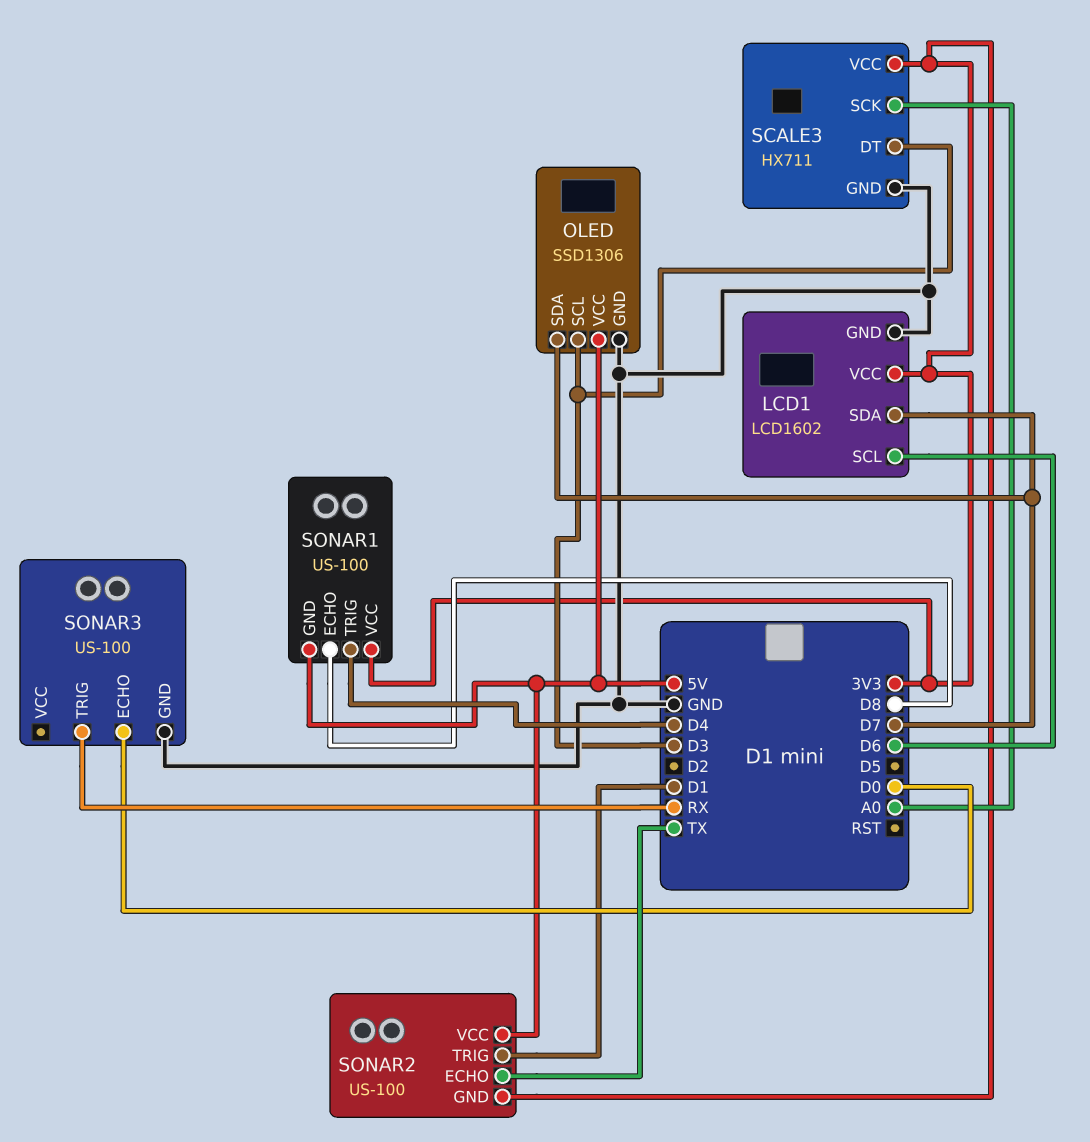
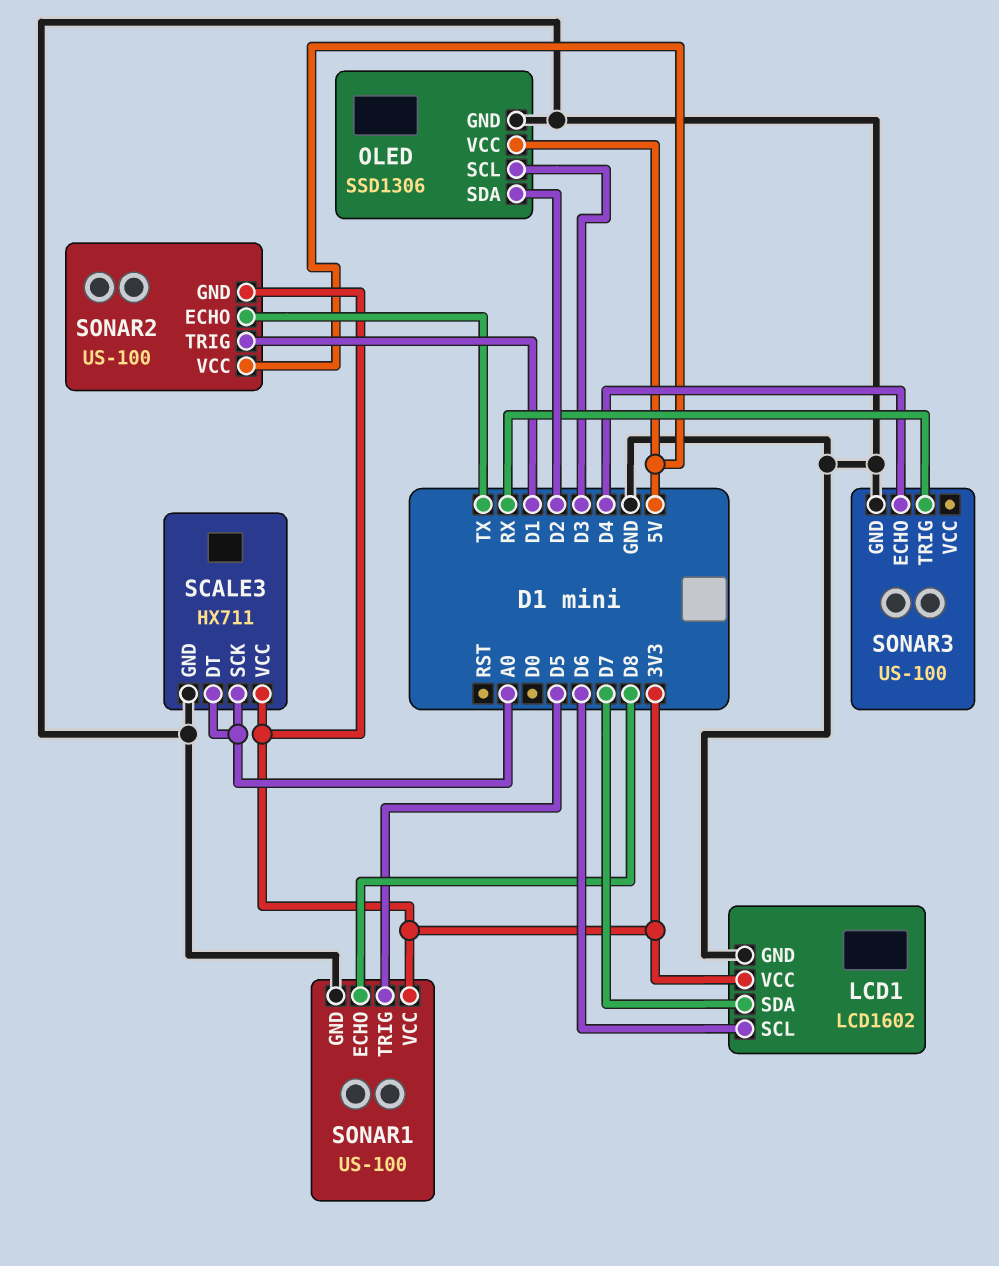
OLED pin SDA: D7 -> D2
SCALE3 pin DT: D3 -> A0
SONAR1 pin GND: 5V -> GND
SONAR1 pin TRIG: D4 -> D5
SONAR3 pin ECHO: D0 -> D4

